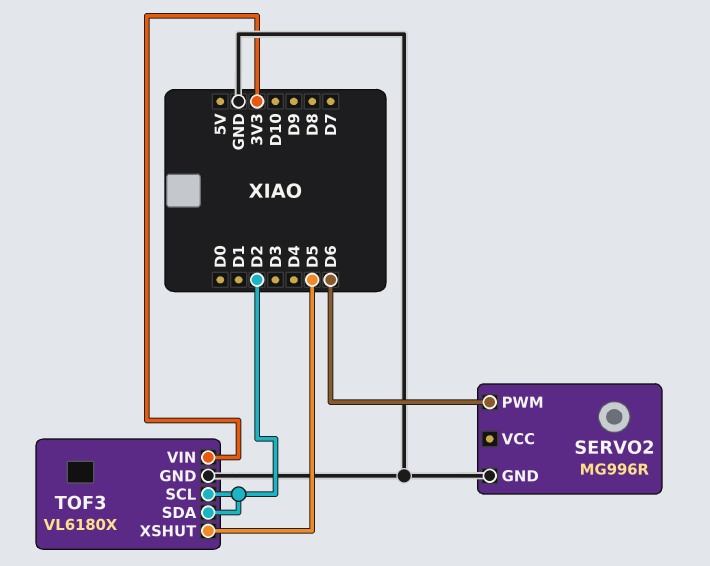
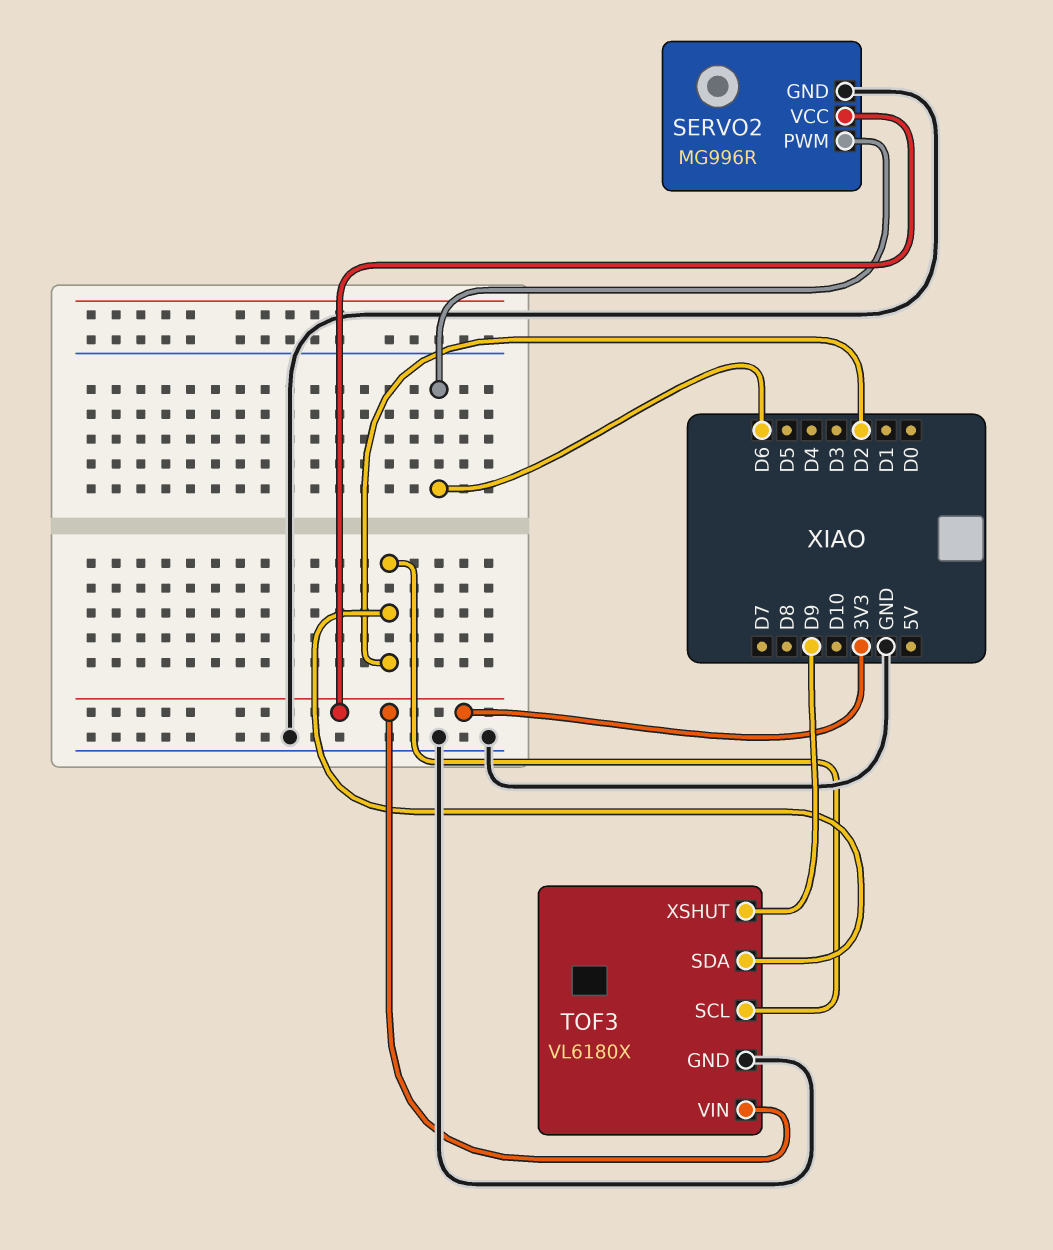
SERVO2 pin VCC: none -> 3V3
TOF3 pin XSHUT: D5 -> D9

